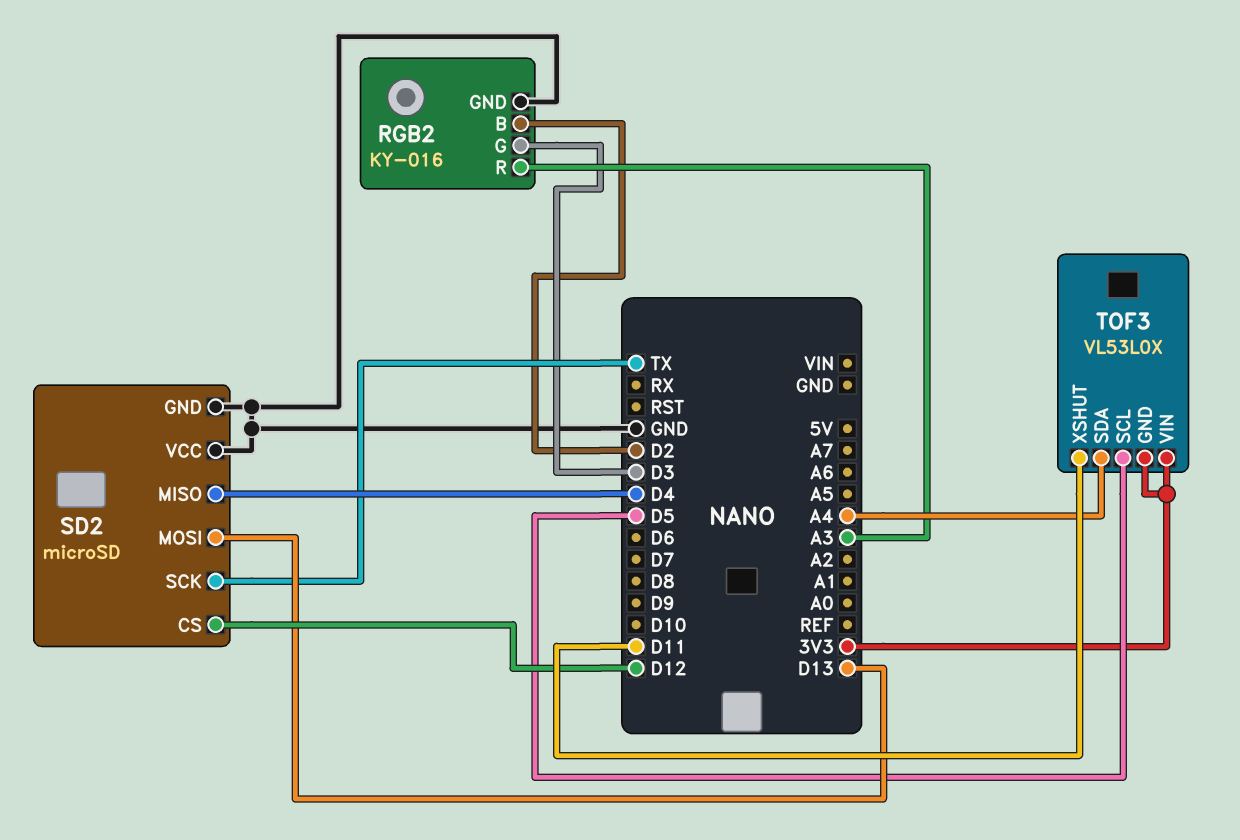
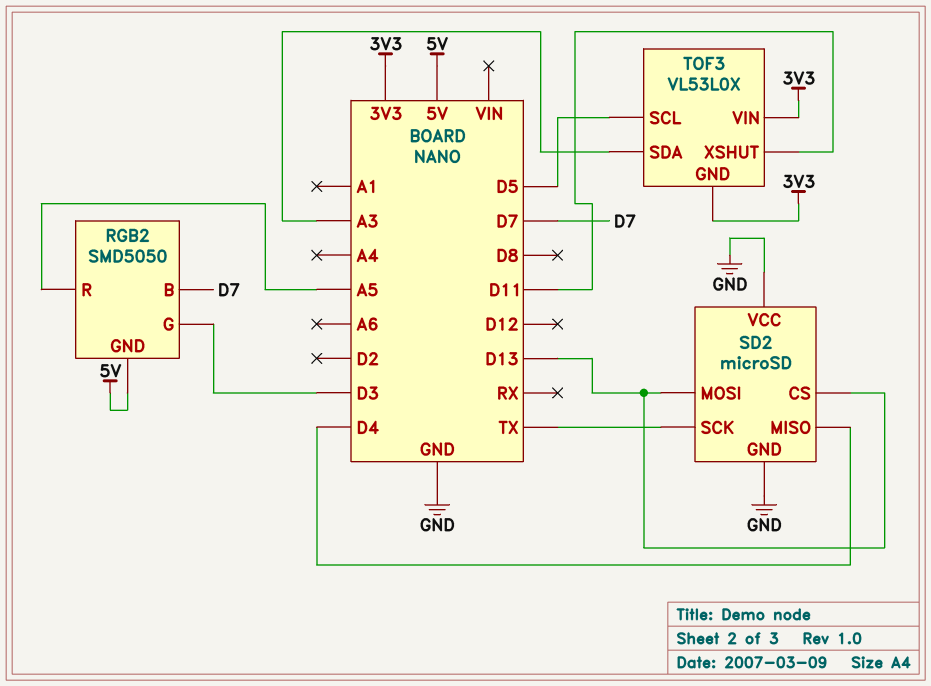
RGB2: KY-016 -> SMD5050
RGB2 pin B: D2 -> D7
RGB2 pin GND: GND -> 5V
RGB2 pin R: A3 -> A5
SD2 pin CS: D12 -> D13
TOF3 pin SDA: A4 -> A3

